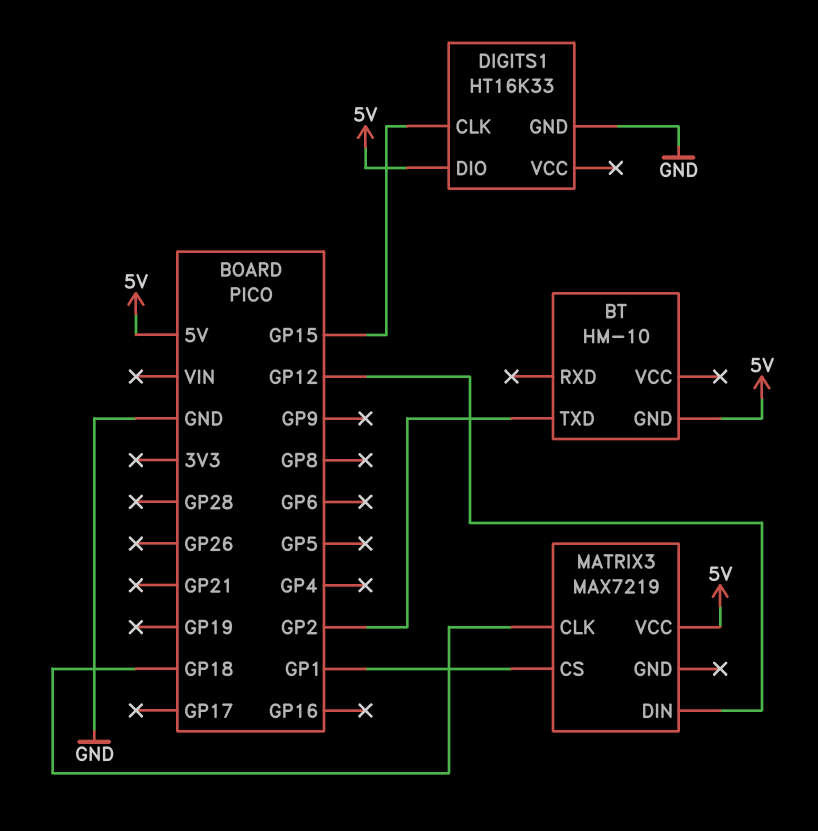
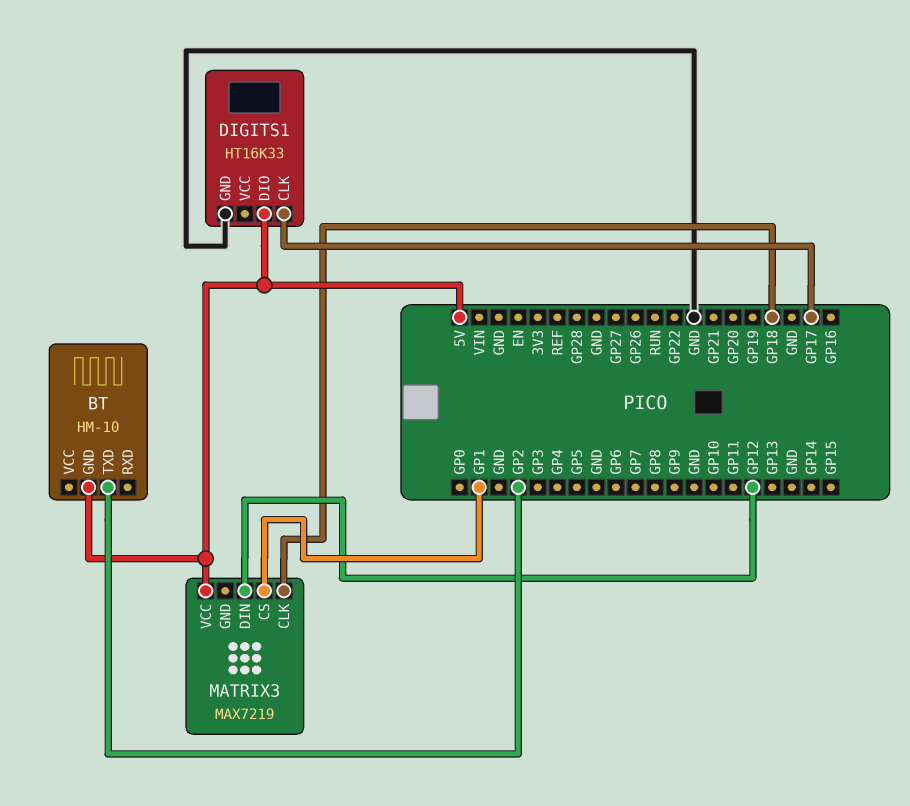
DIGITS1 pin CLK: GP15 -> GP17

